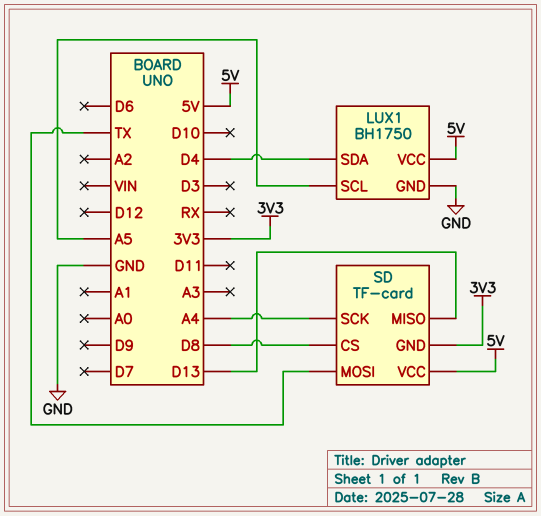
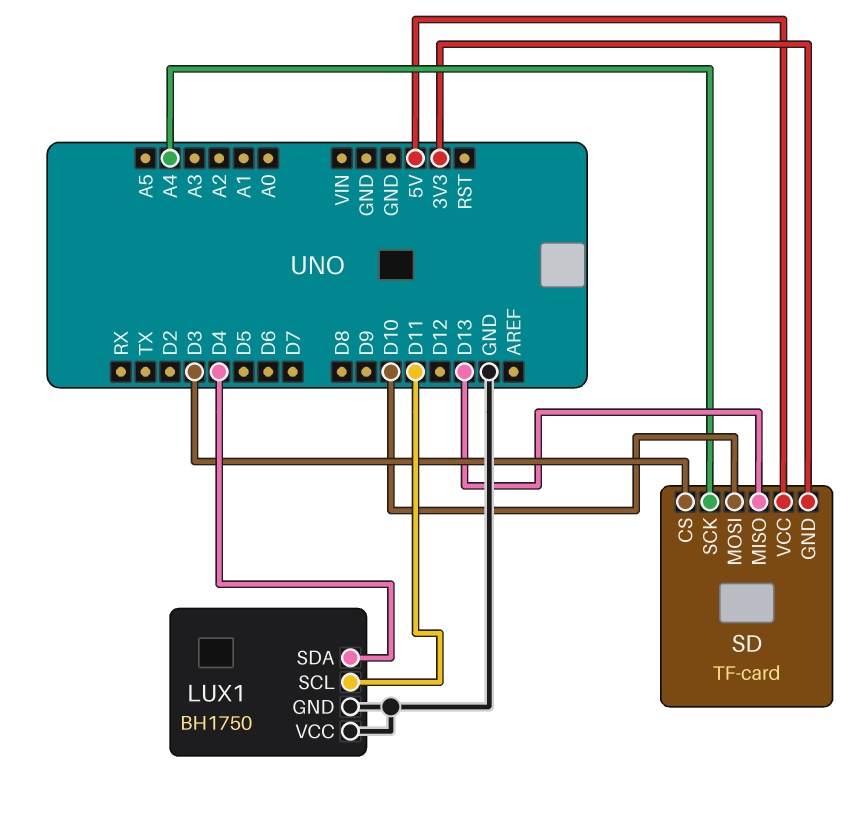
LUX1 pin SCL: A5 -> D11
LUX1 pin VCC: 5V -> GND
SD pin CS: D8 -> D3
SD pin MOSI: TX -> D10

